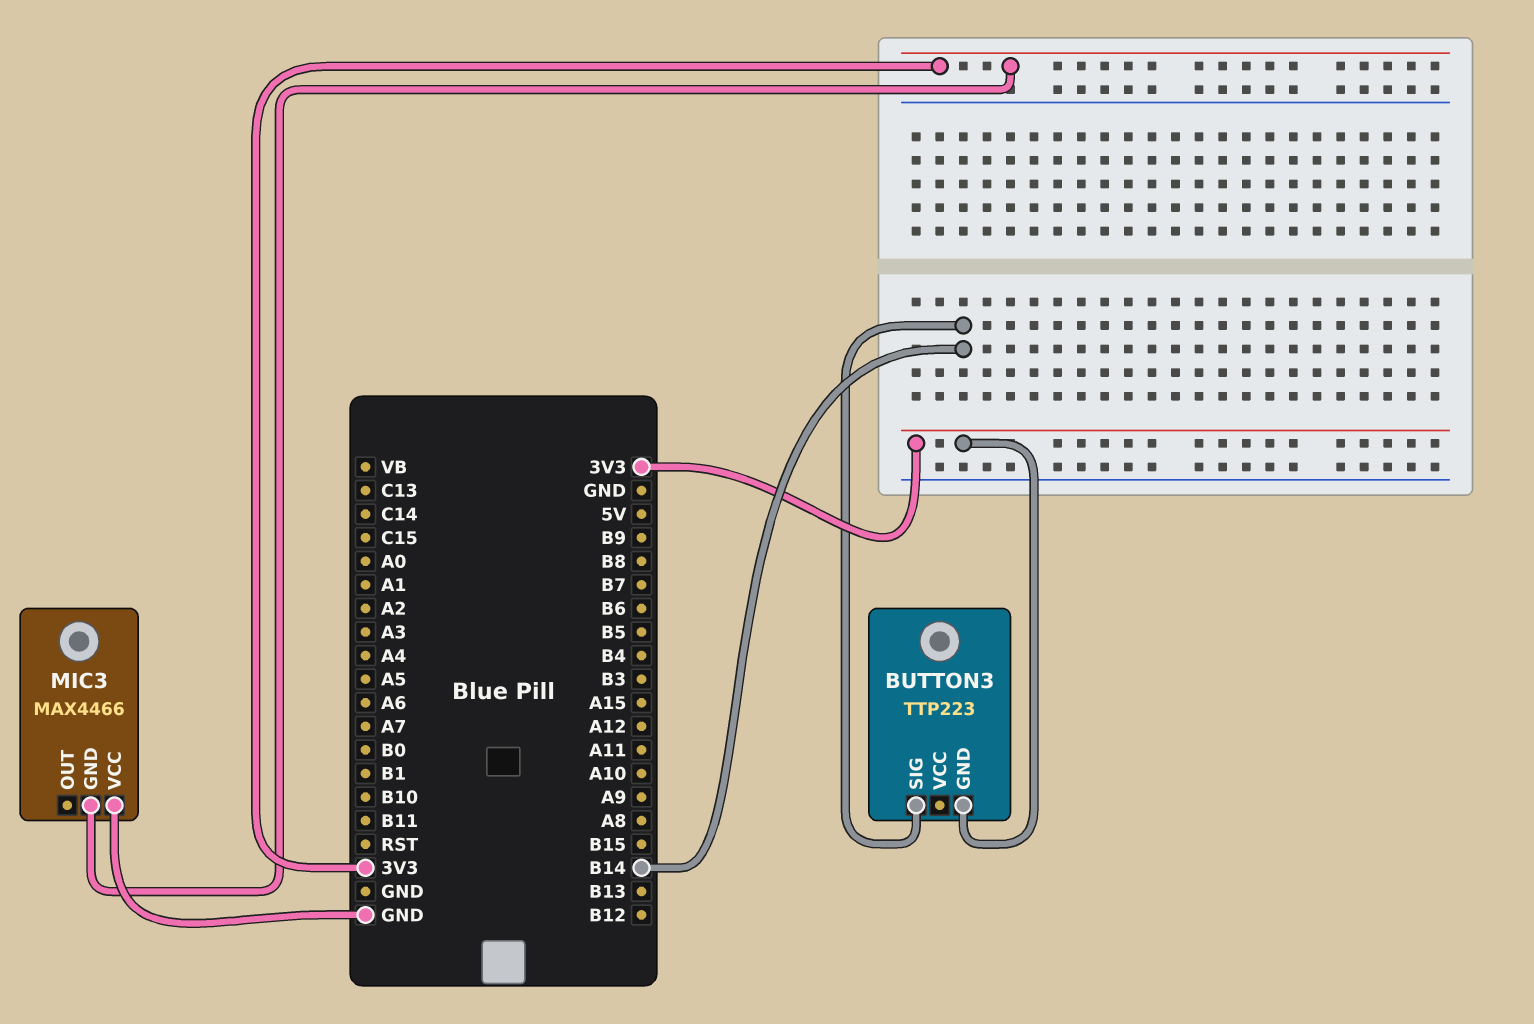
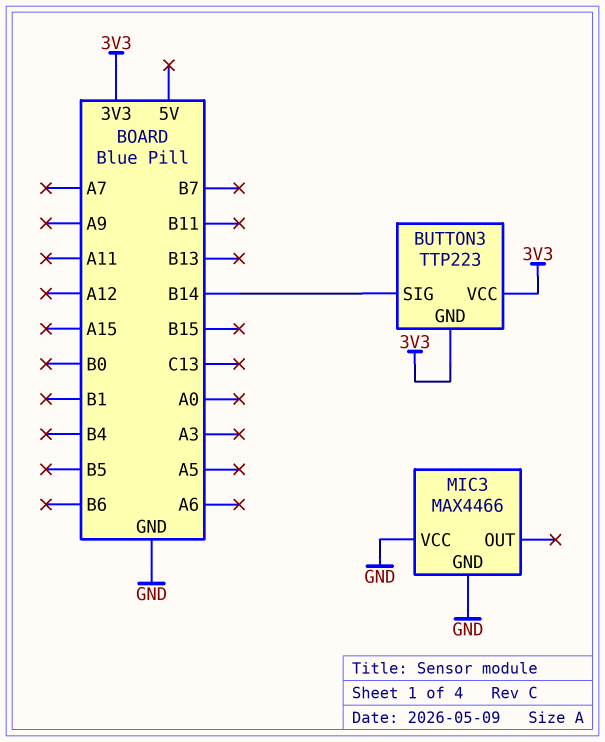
BUTTON3 pin VCC: none -> 3V3
MIC3 pin GND: 3V3 -> GND

